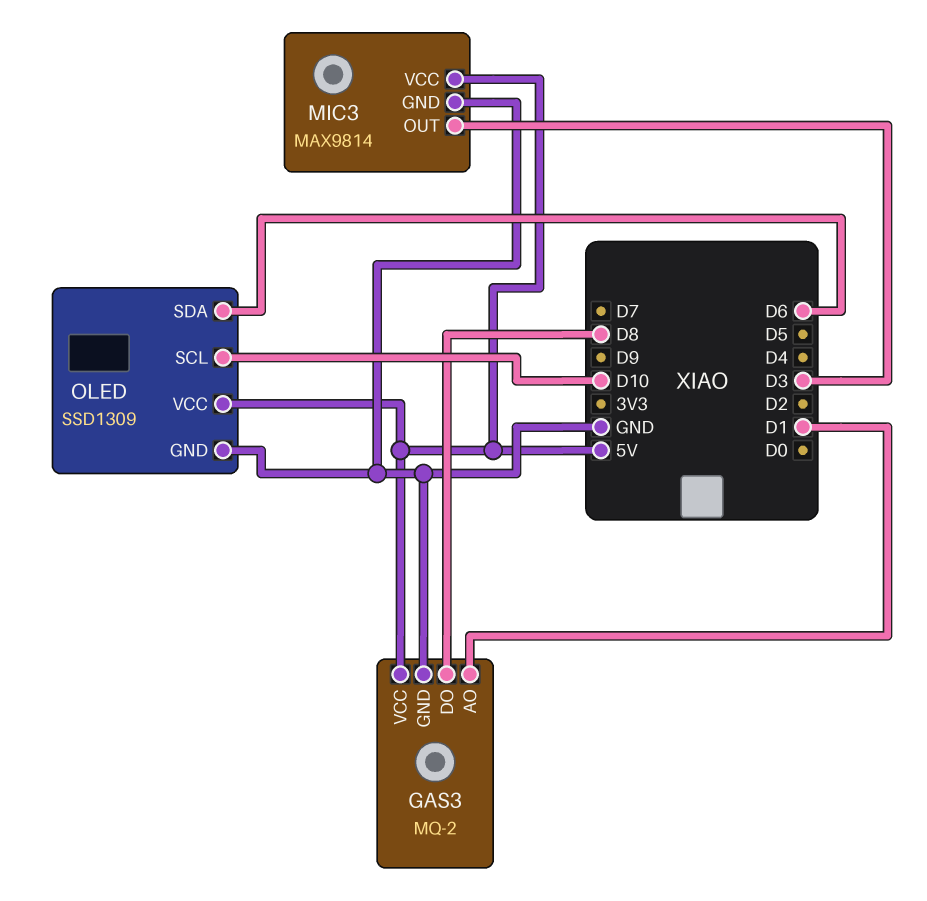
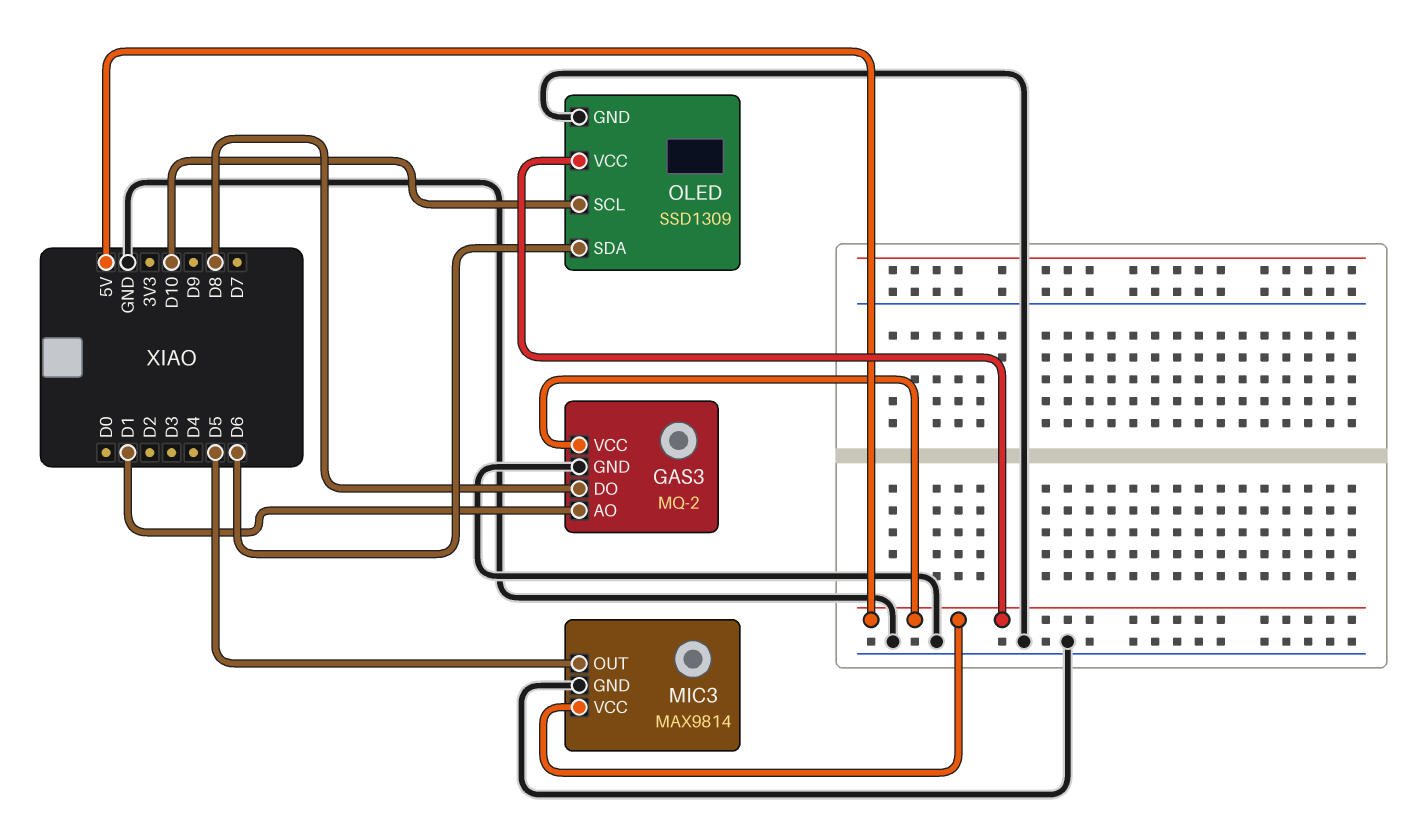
MIC3 pin OUT: D3 -> D5

